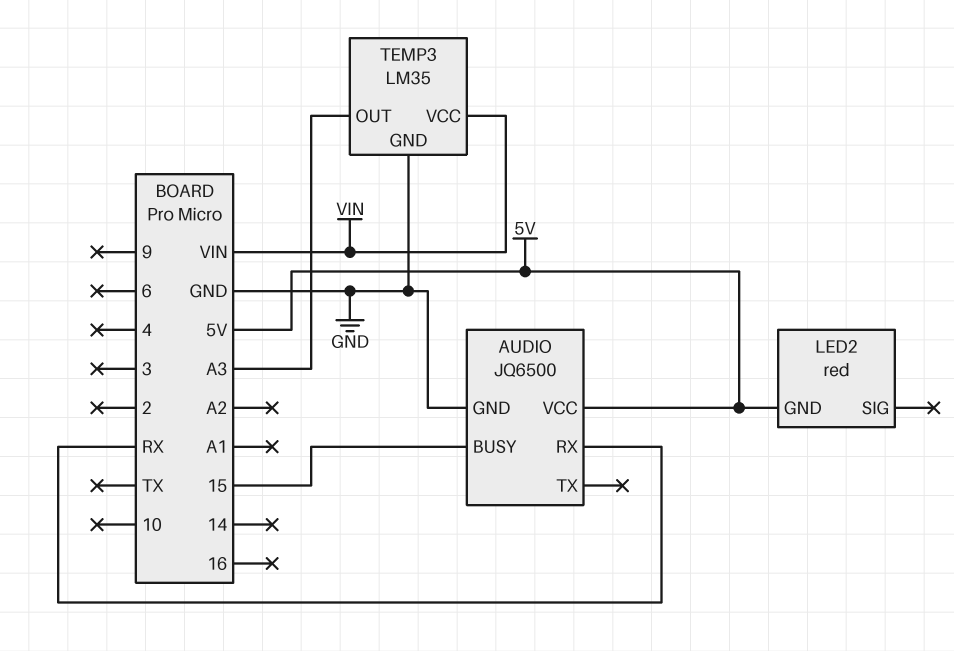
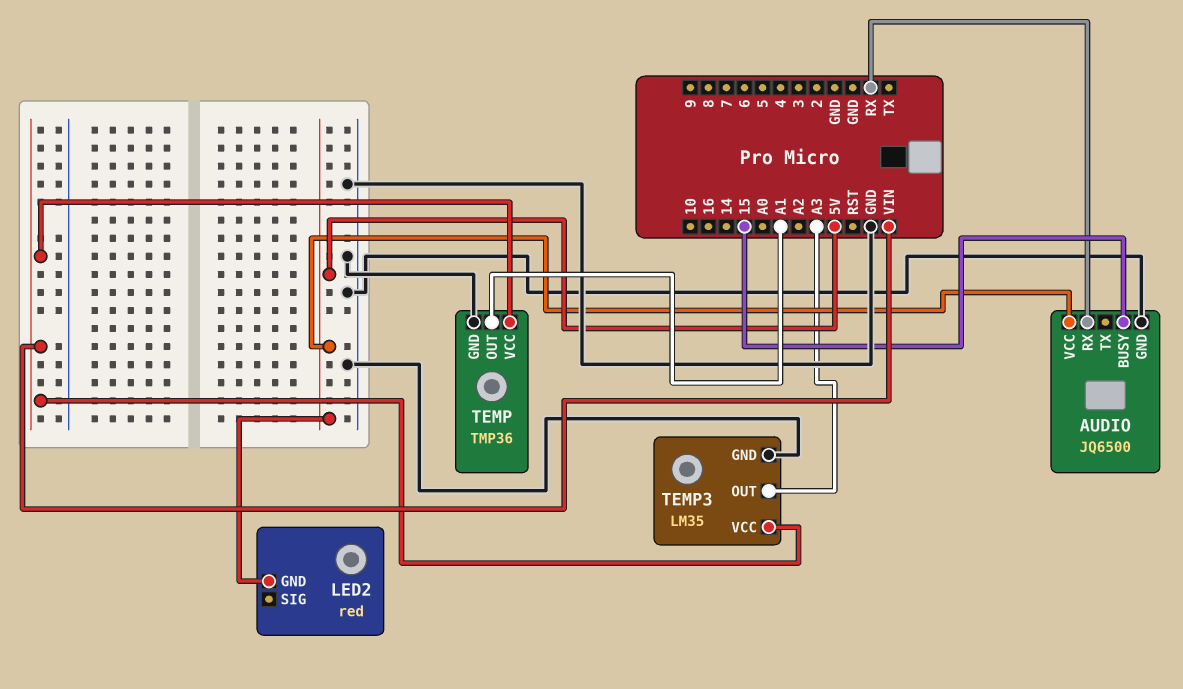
TEMP: none -> TMP36
TEMP pin GND: none -> GND
TEMP pin OUT: none -> A1
TEMP pin VCC: none -> VIN

